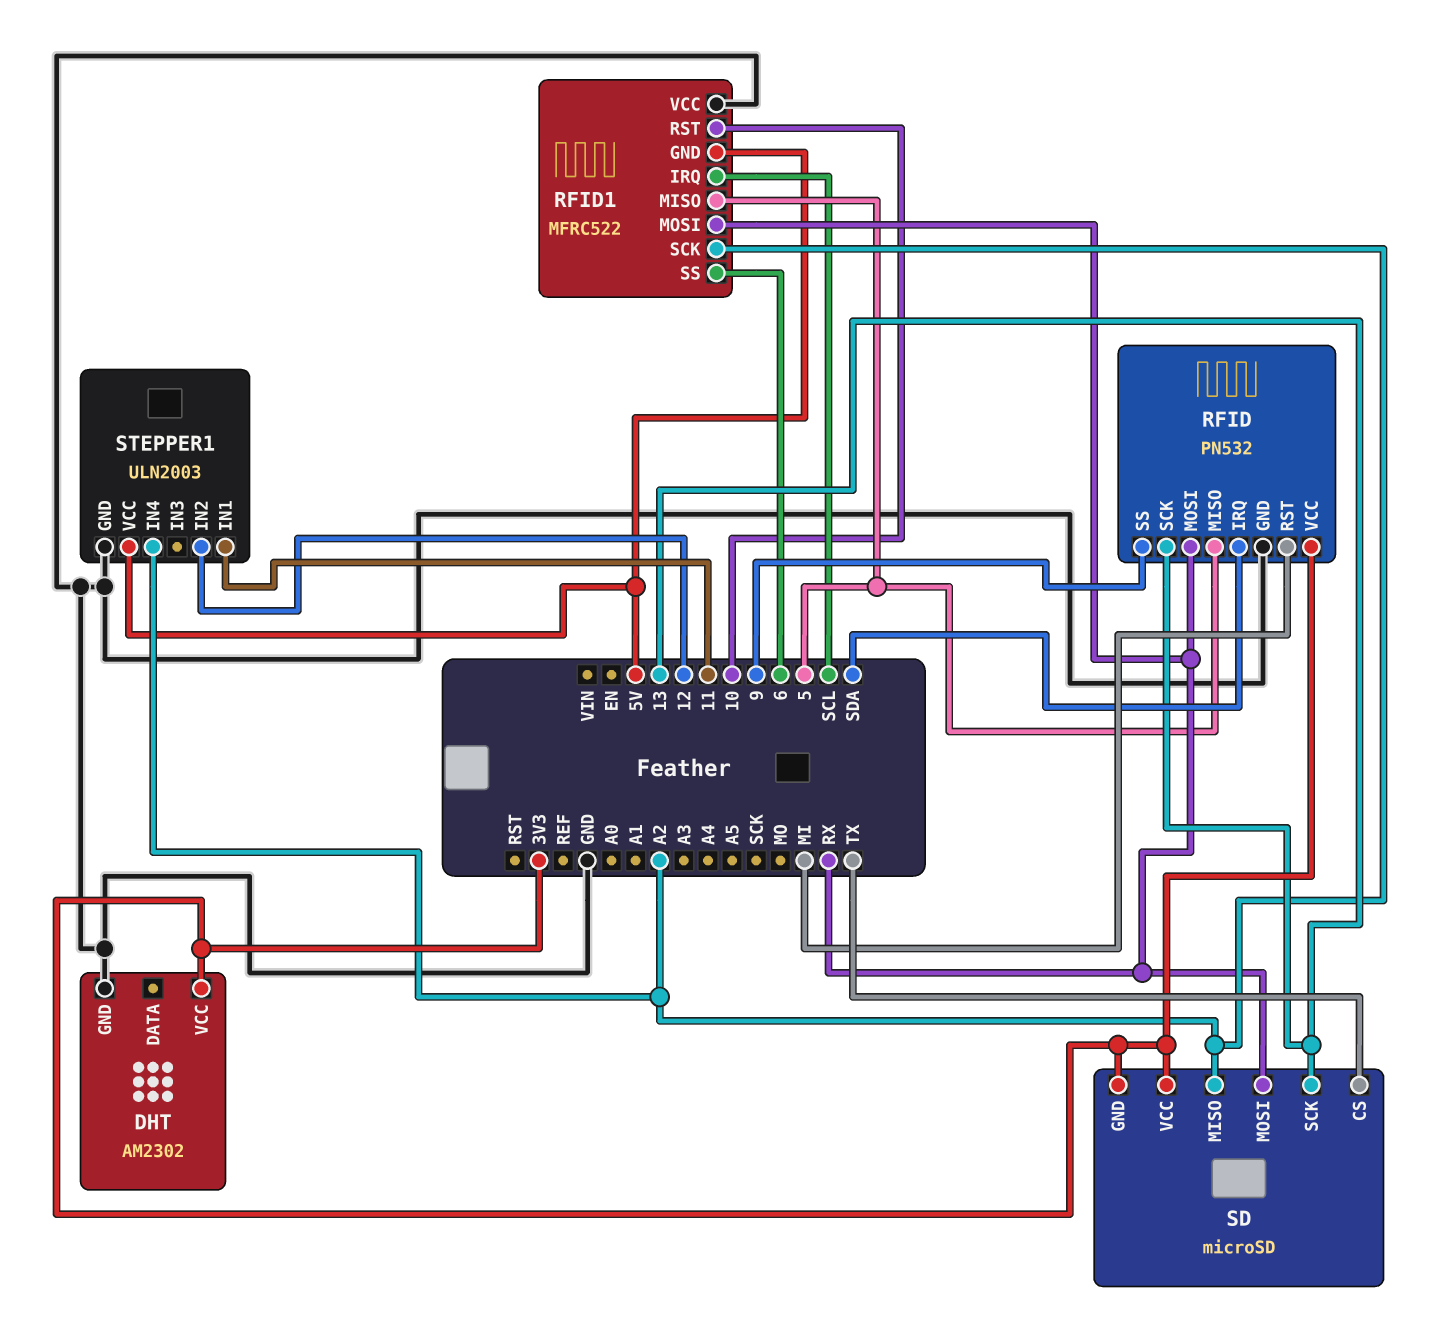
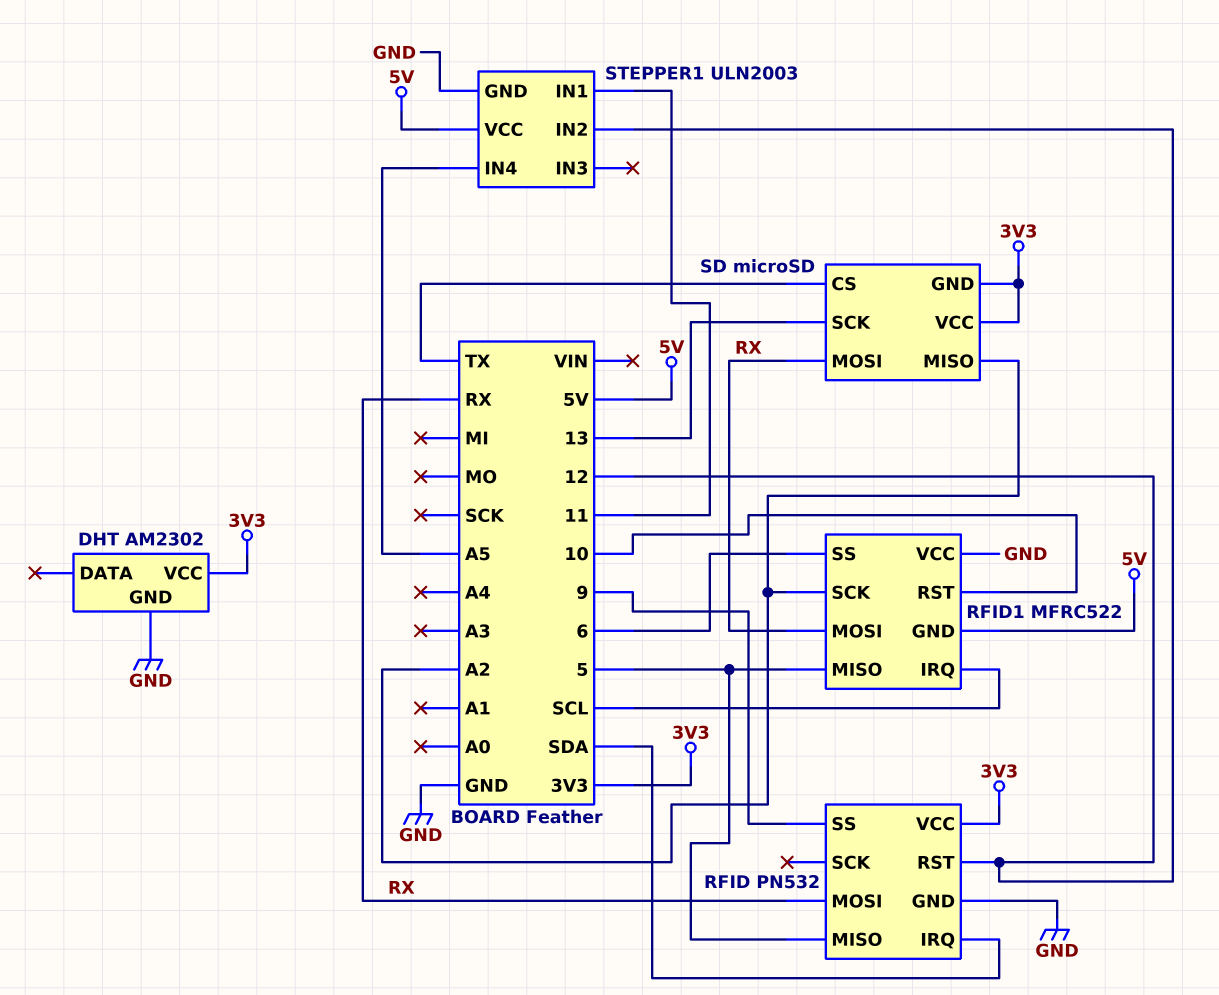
RFID pin RST: MI -> 12
RFID pin SCK: 13 -> none
STEPPER1 pin IN4: A2 -> A5

